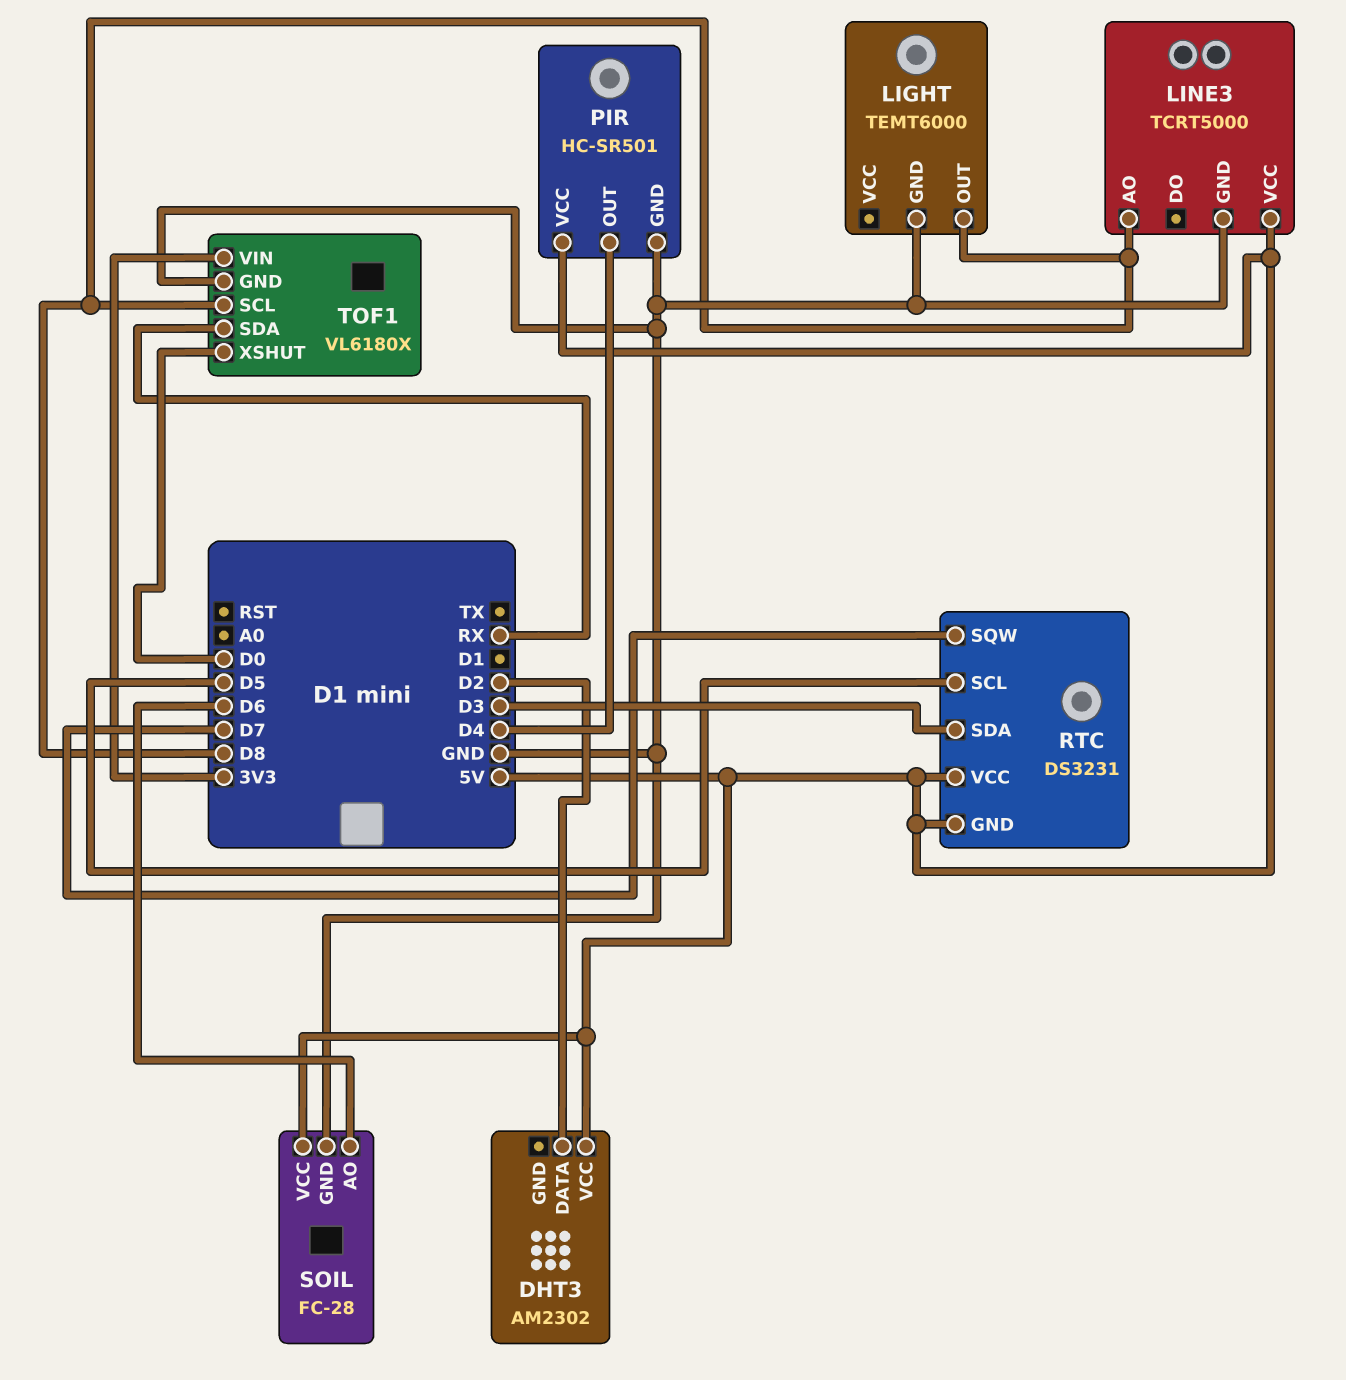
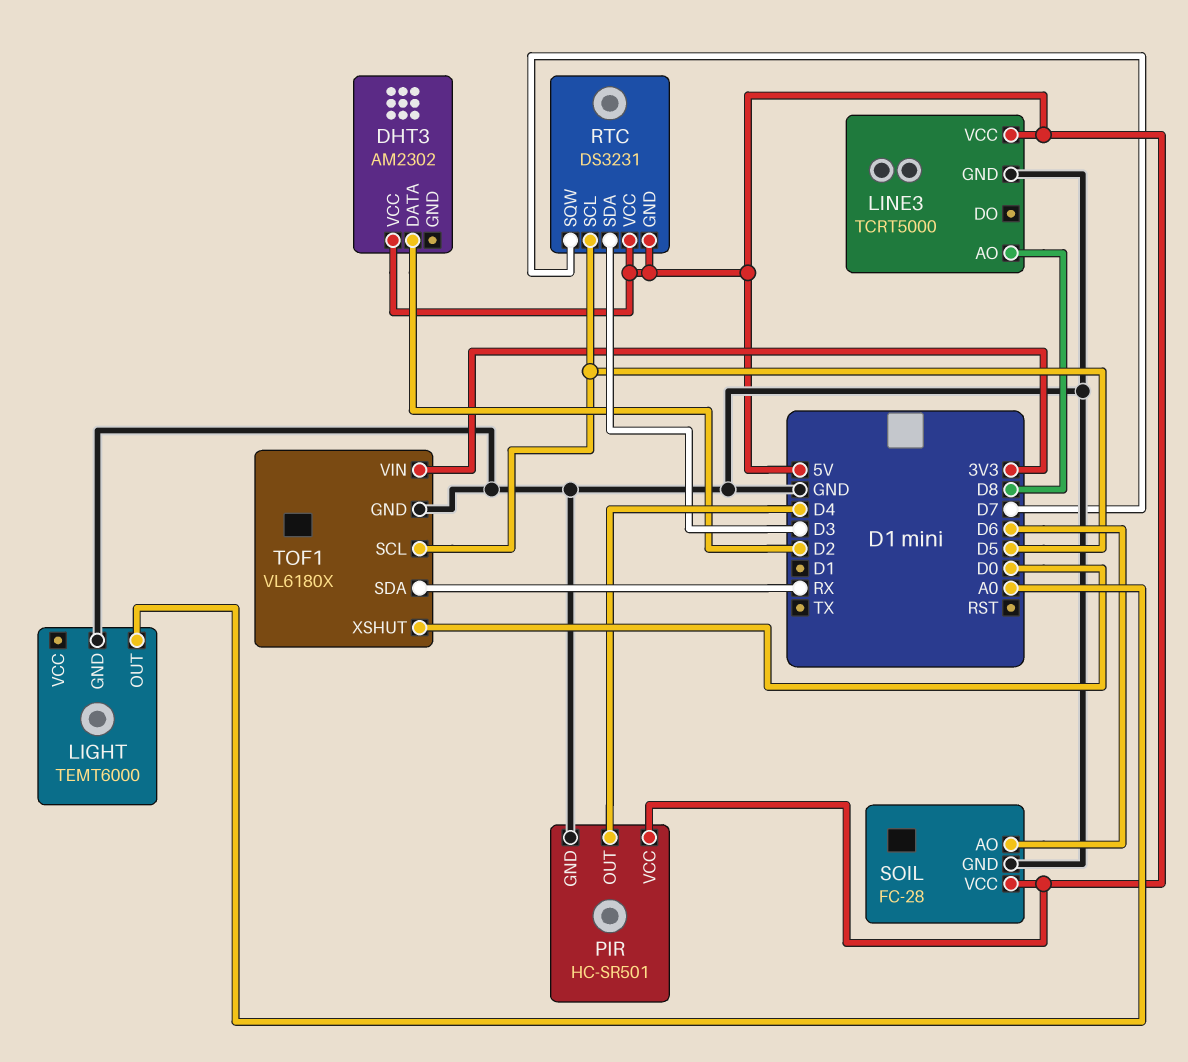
LIGHT pin OUT: D8 -> A0
TOF1 pin SCL: D8 -> D5

